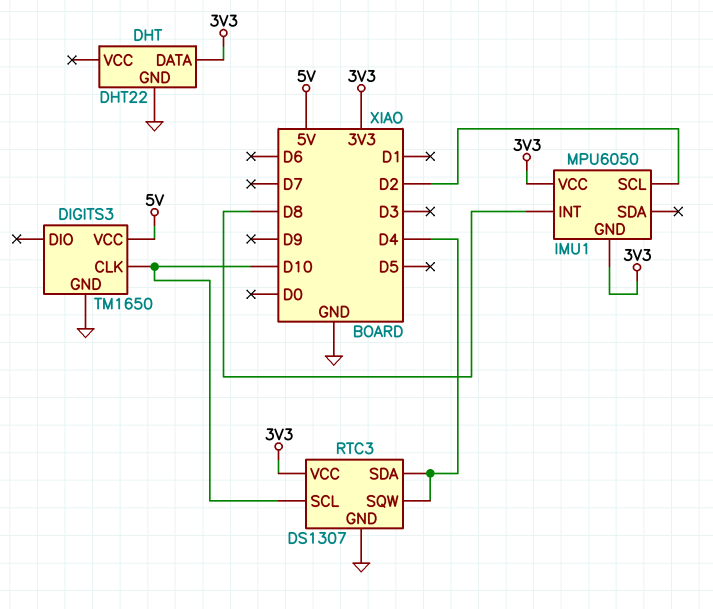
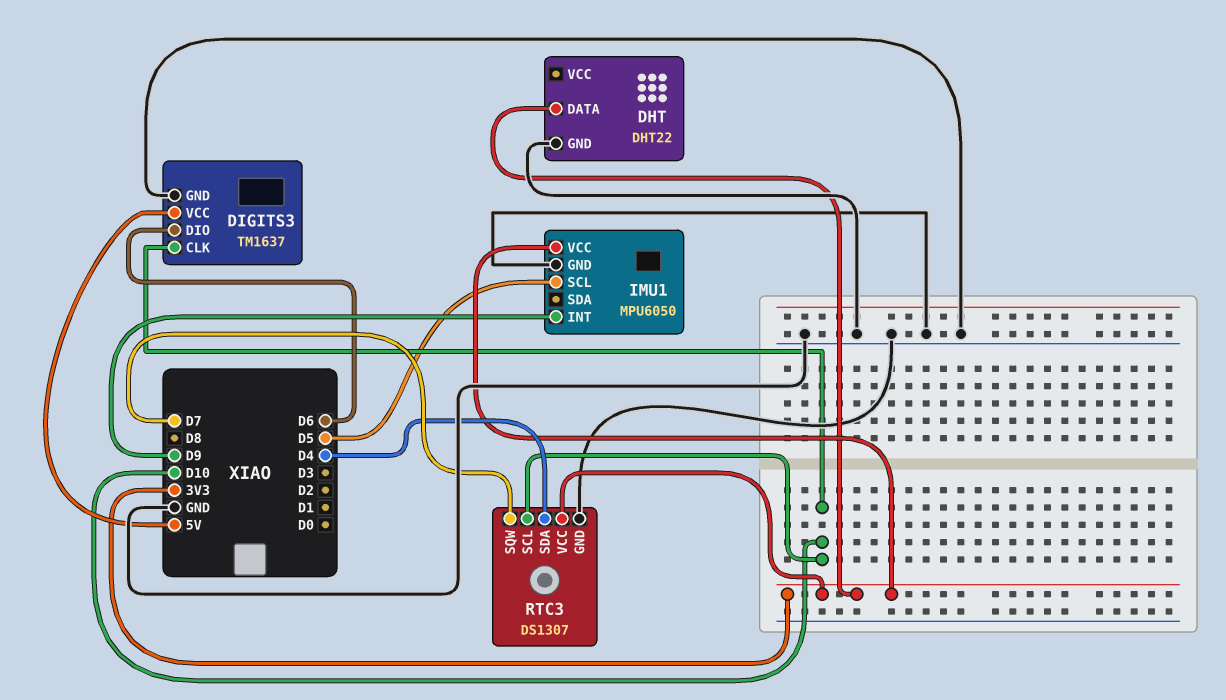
DIGITS3: TM1650 -> TM1637
DIGITS3 pin DIO: none -> D6
IMU1 pin GND: 3V3 -> GND
IMU1 pin INT: D8 -> D9
IMU1 pin SCL: D2 -> D5
RTC3 pin SQW: D4 -> D7

